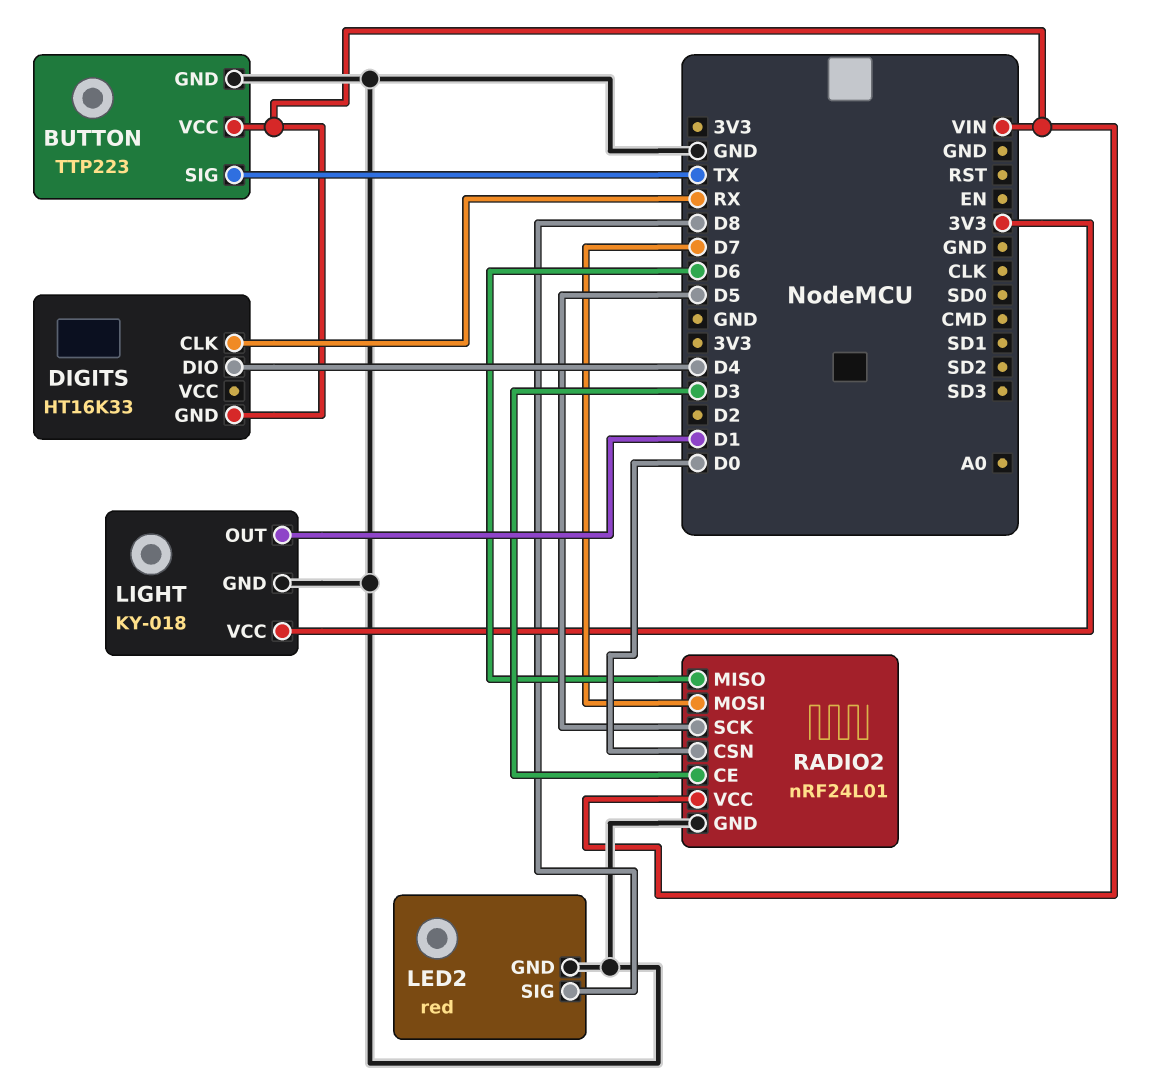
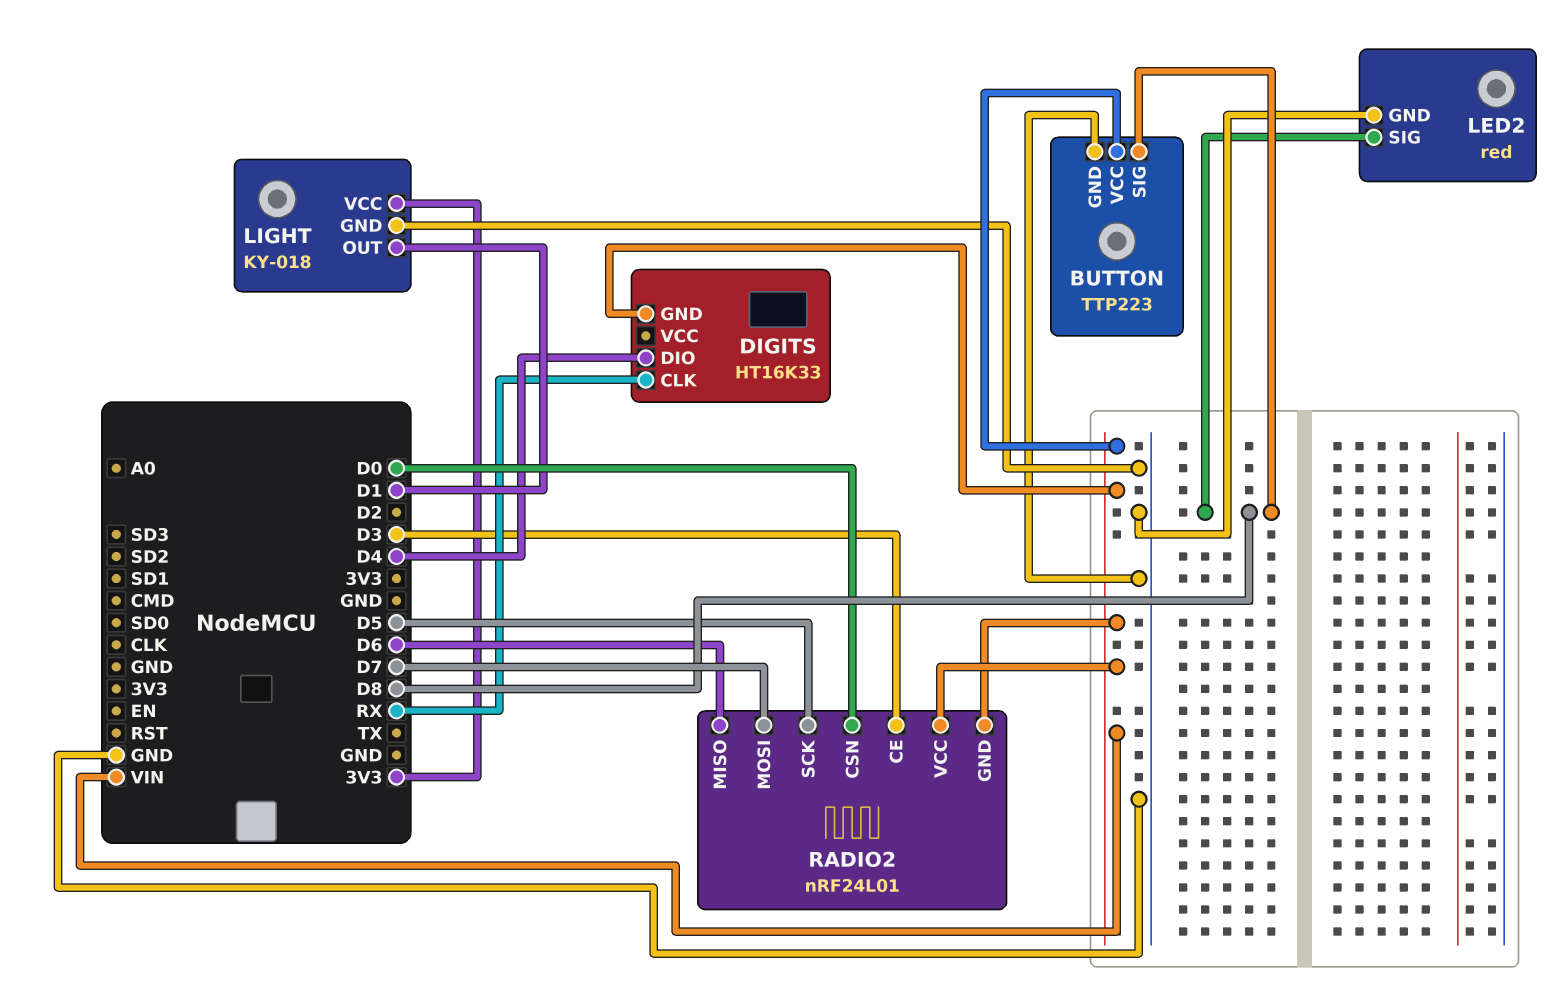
BUTTON pin SIG: TX -> D8
RADIO2 pin GND: GND -> VIN

